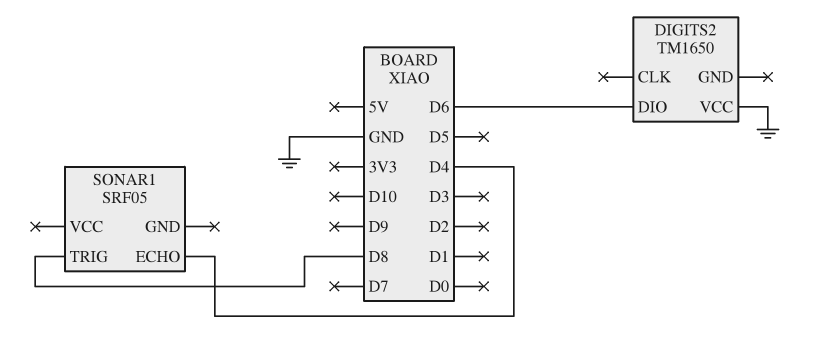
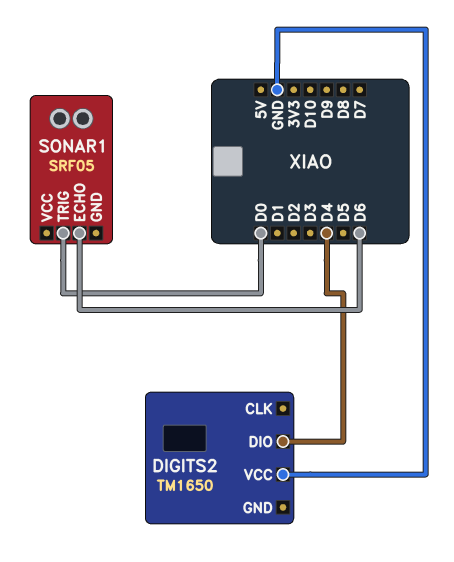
DIGITS2 pin DIO: D6 -> D4
SONAR1 pin ECHO: D4 -> D6
SONAR1 pin TRIG: D8 -> D0

